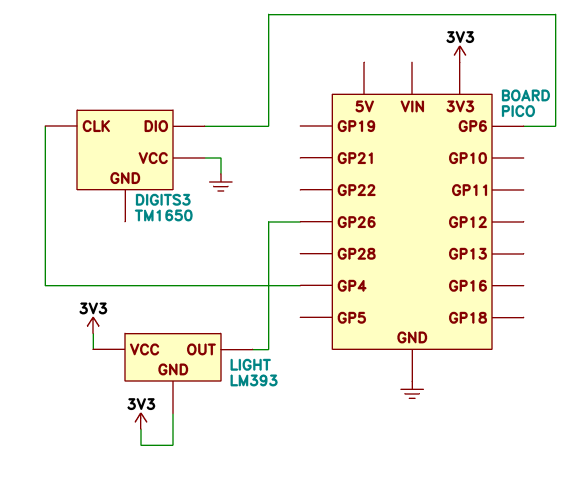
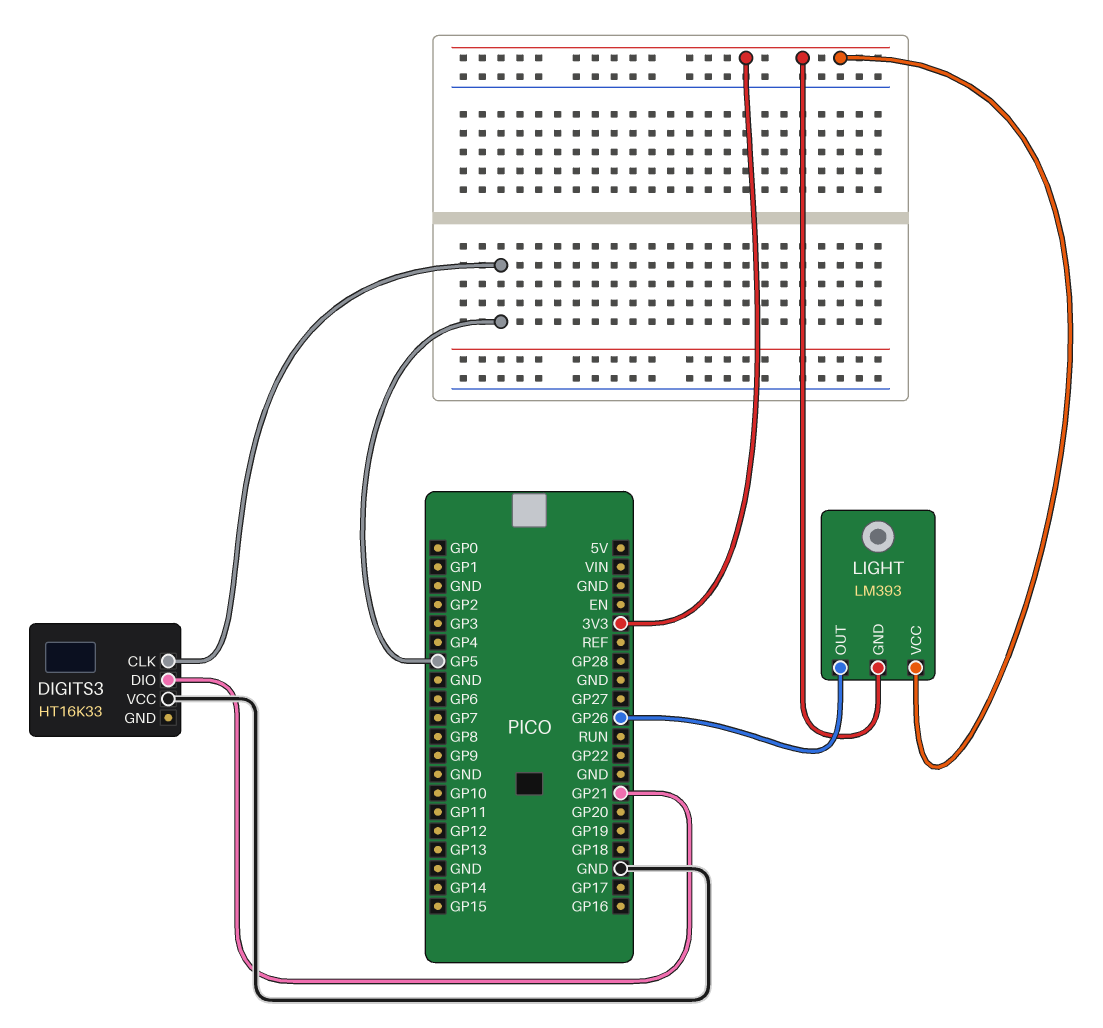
DIGITS3: TM1650 -> HT16K33
DIGITS3 pin CLK: GP4 -> GP5
DIGITS3 pin DIO: GP6 -> GP21

